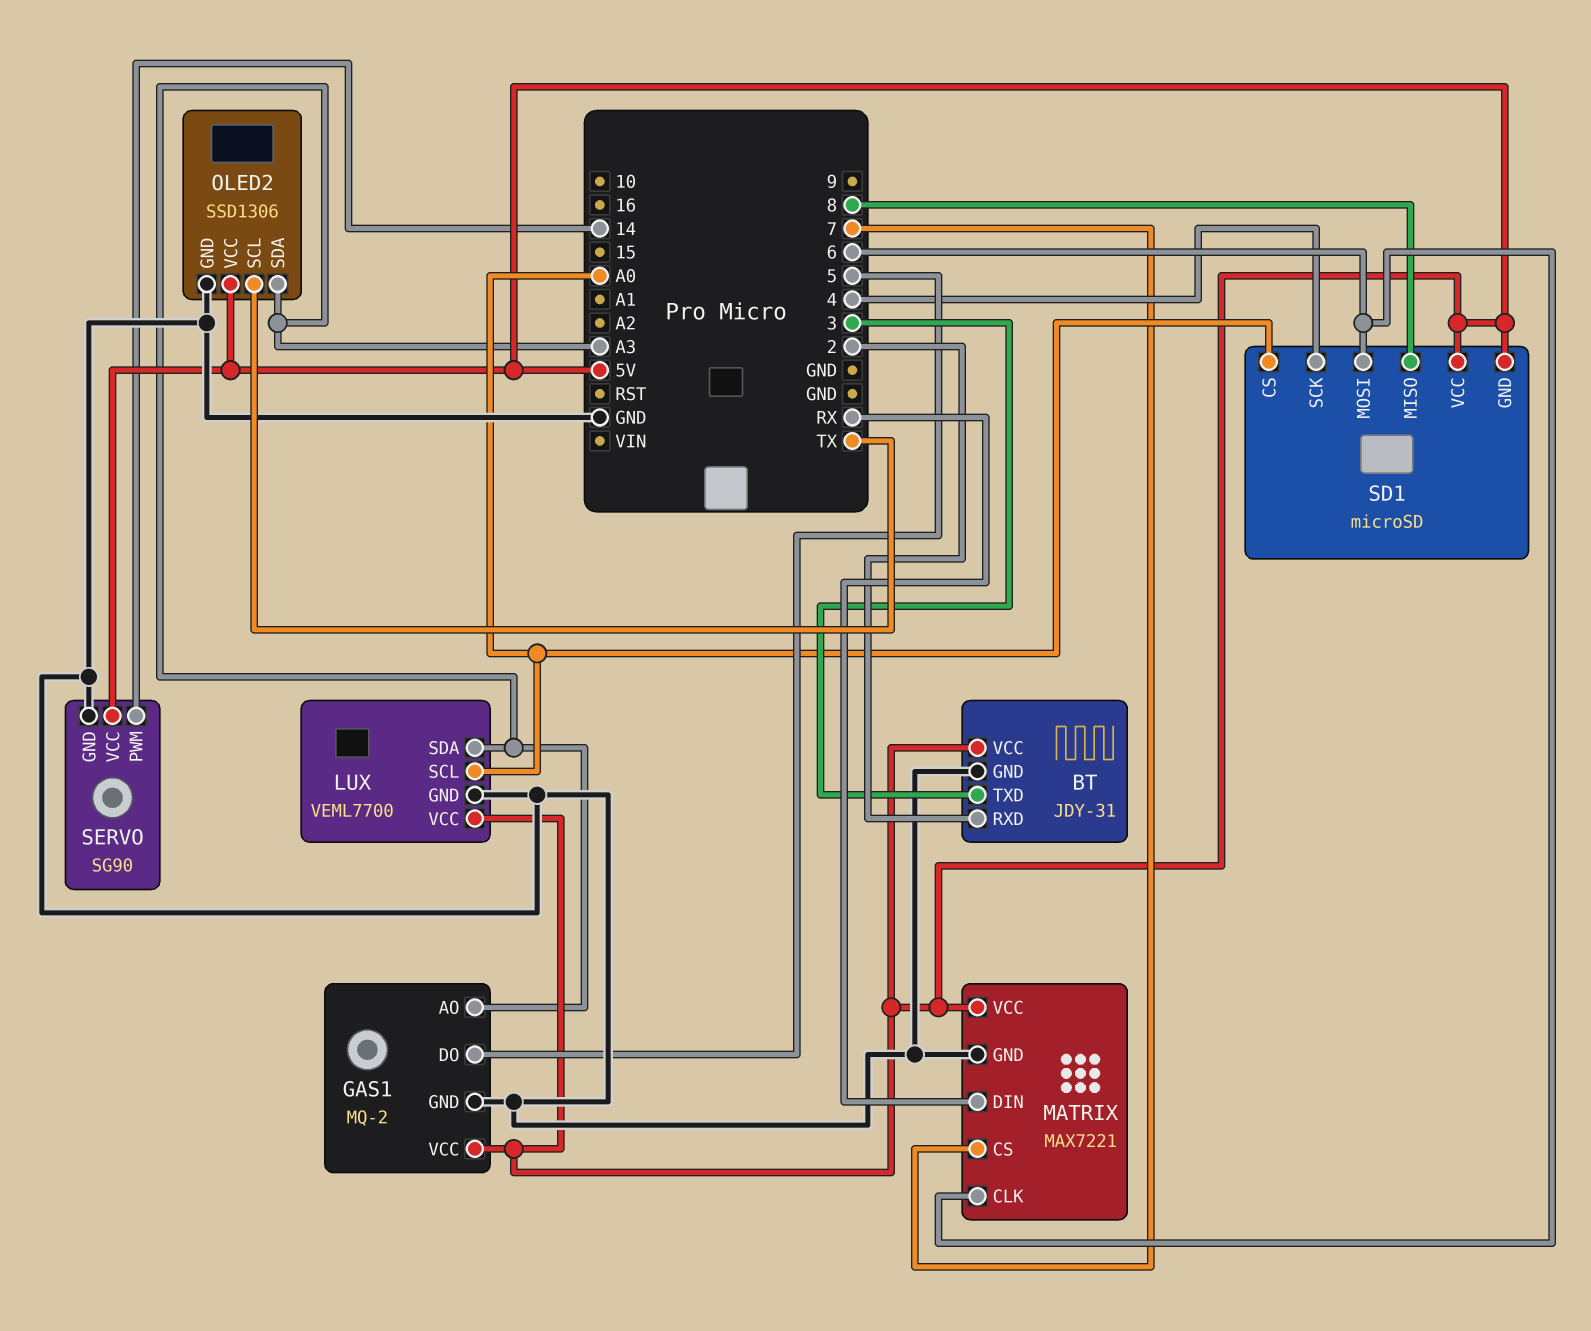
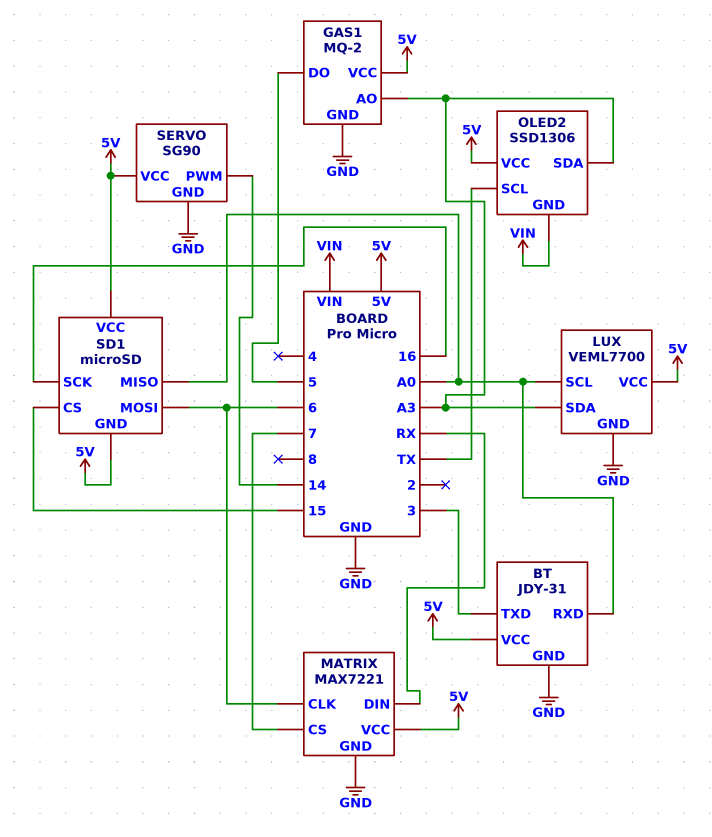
BT pin RXD: 2 -> A0
OLED2 pin GND: GND -> VIN
SD1 pin CS: A0 -> 15
SD1 pin MISO: 8 -> A0
SD1 pin SCK: 4 -> 16

